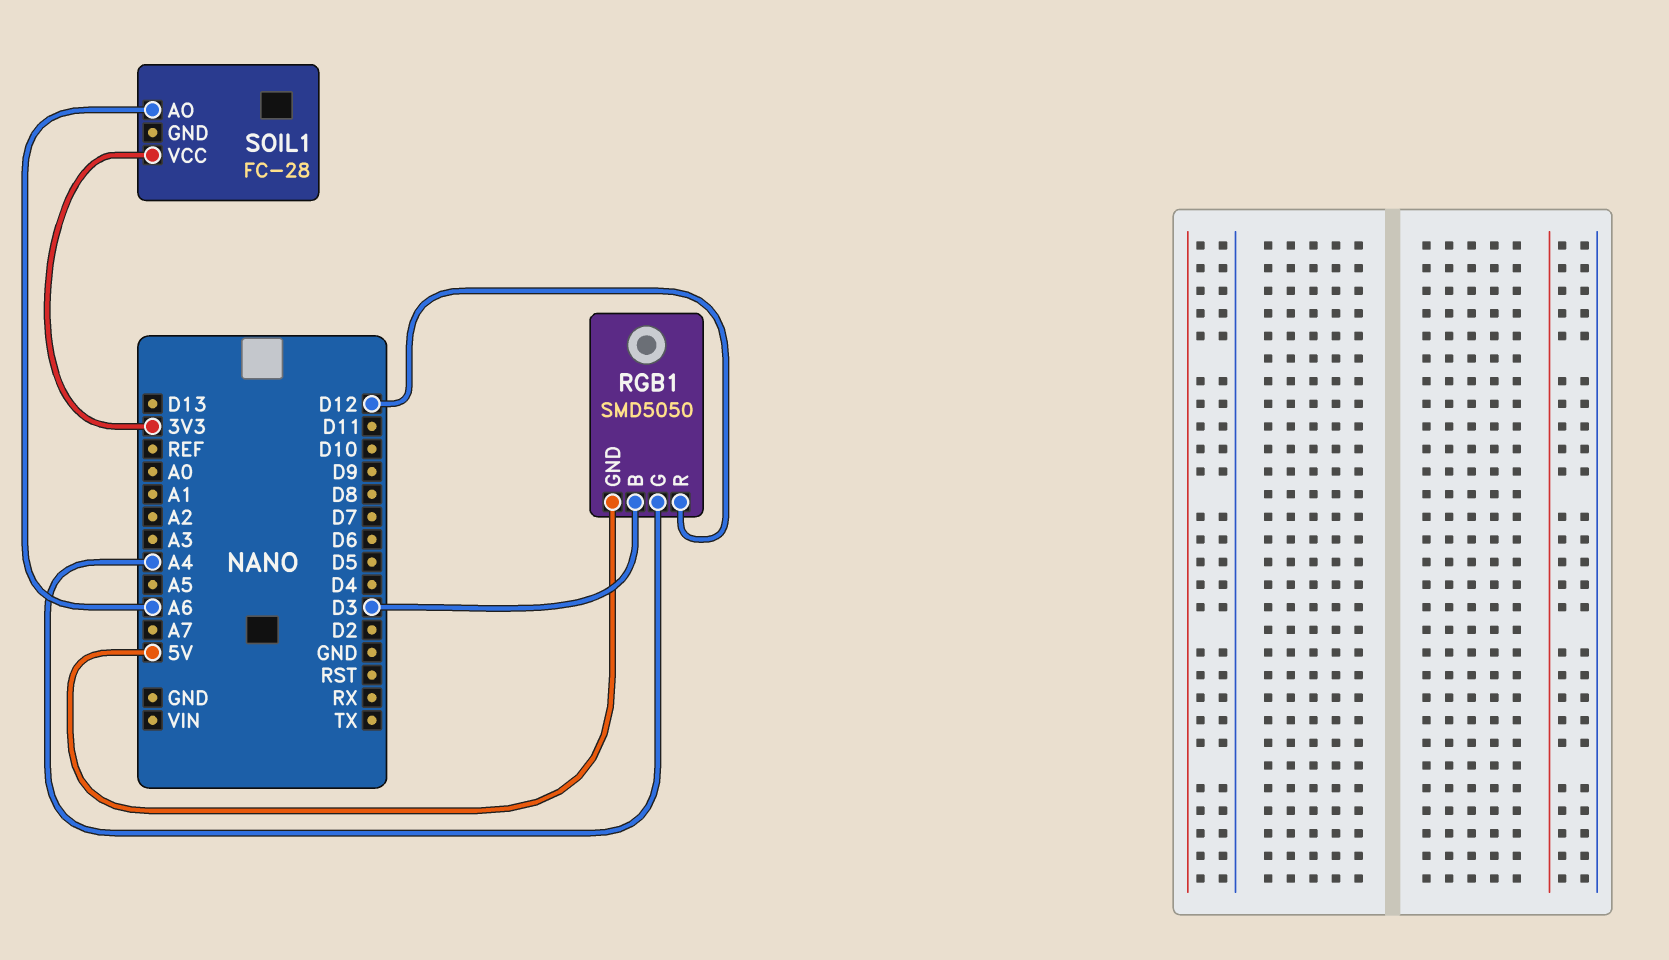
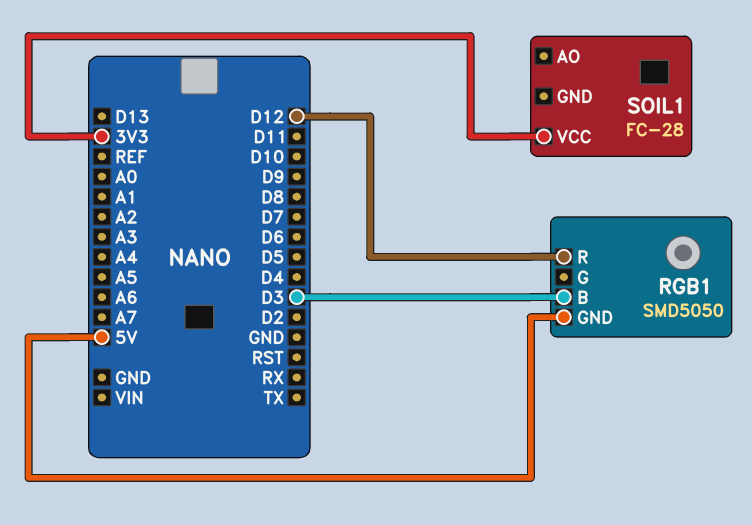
RGB1 pin G: A4 -> none
SOIL1 pin AO: A6 -> none

